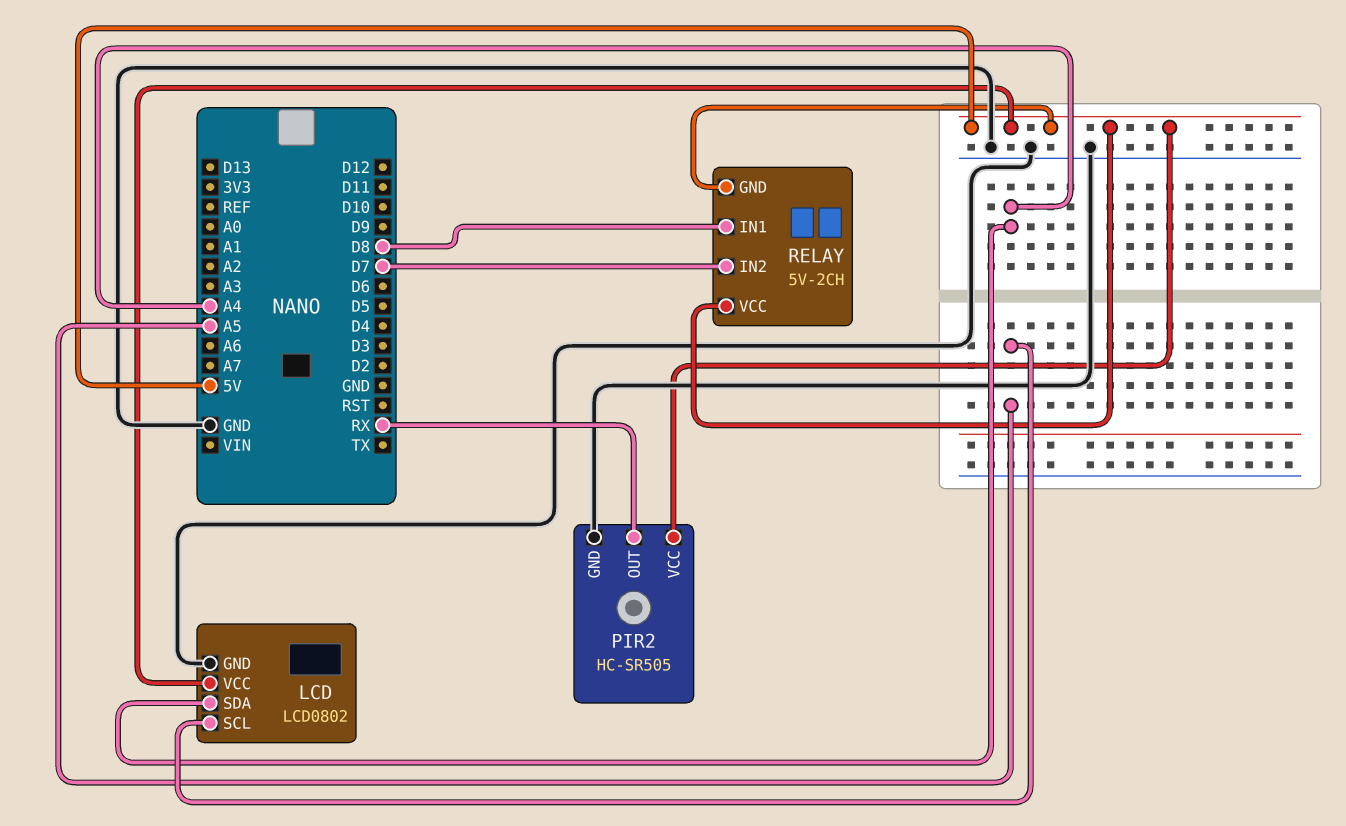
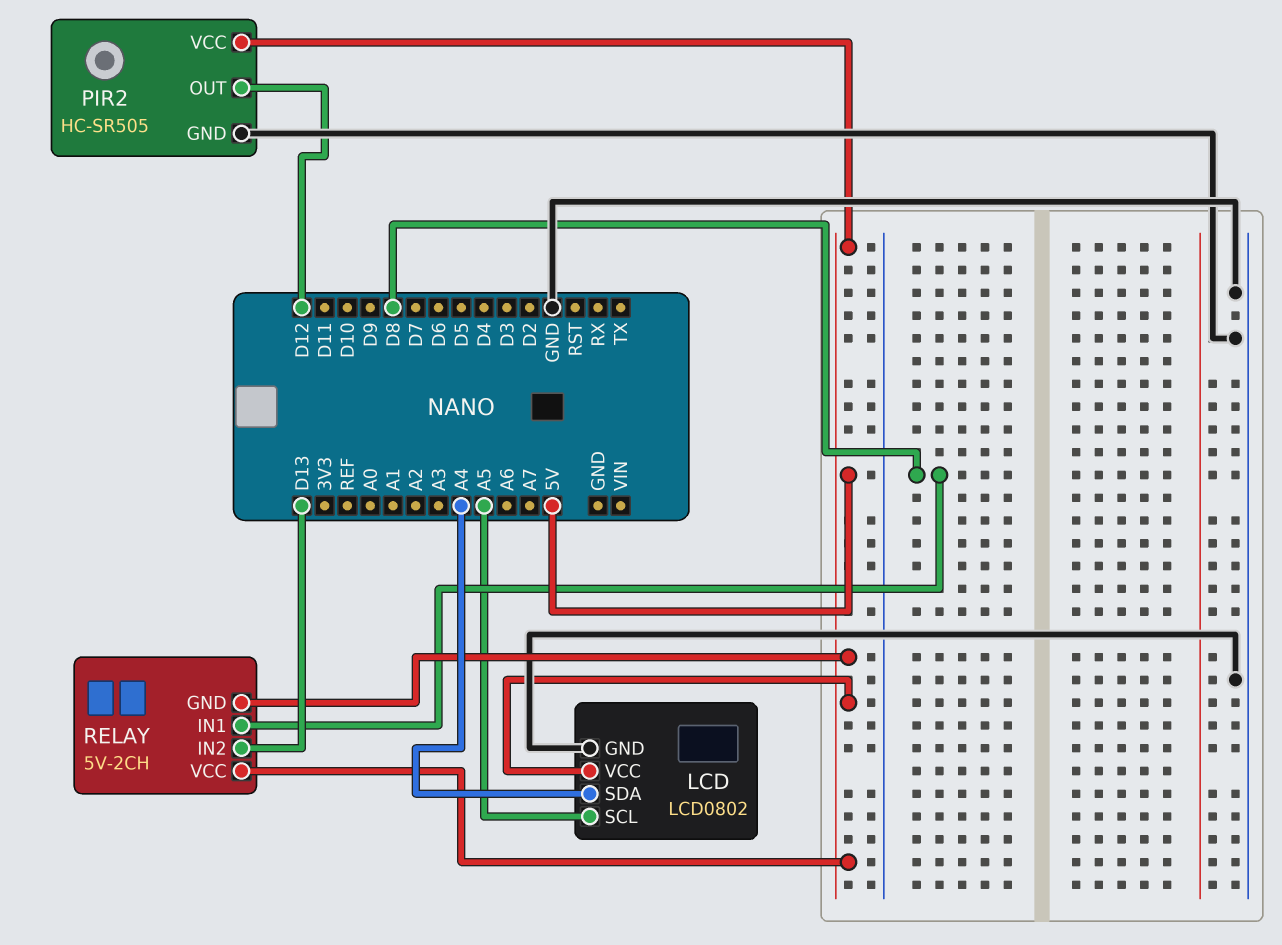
PIR2 pin OUT: RX -> D12
RELAY pin IN2: D7 -> D13

